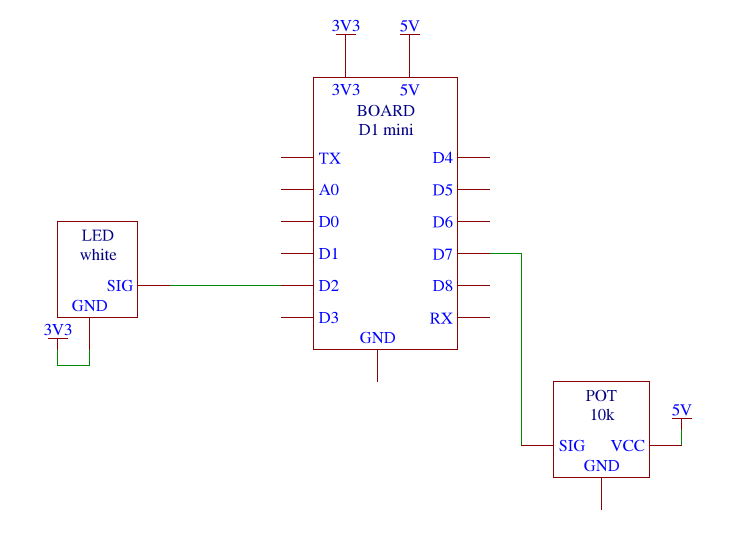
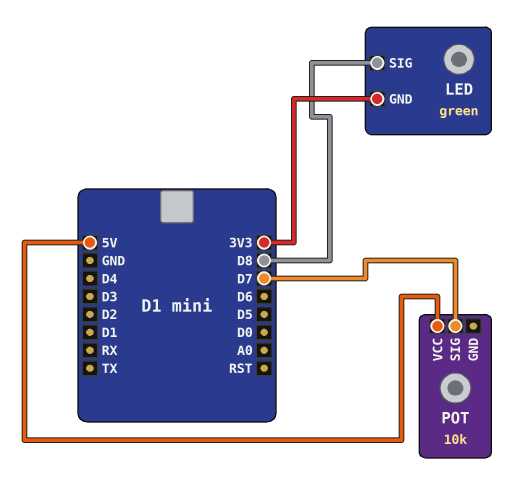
LED: white -> green
LED pin SIG: D2 -> D8

